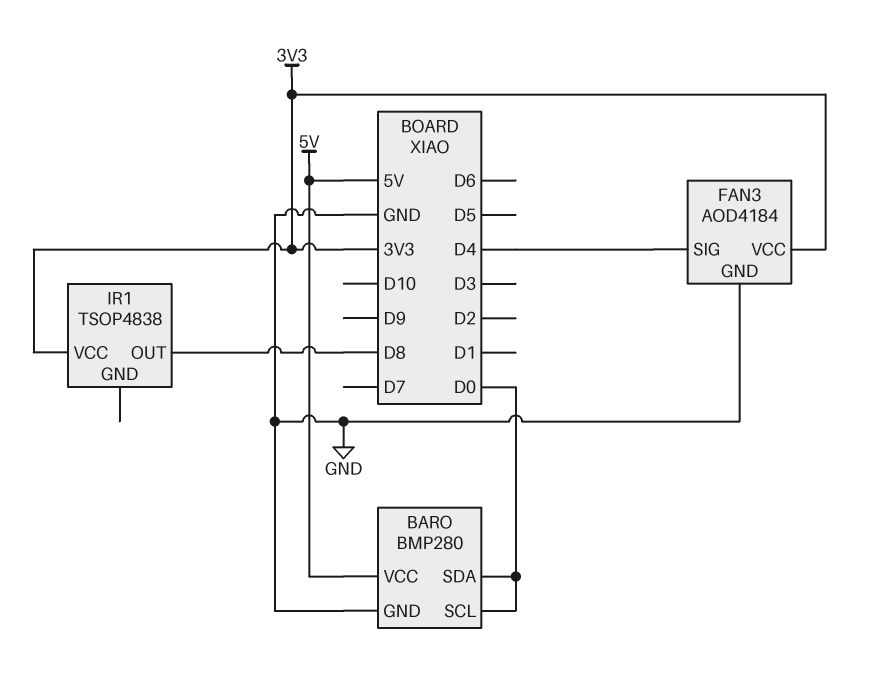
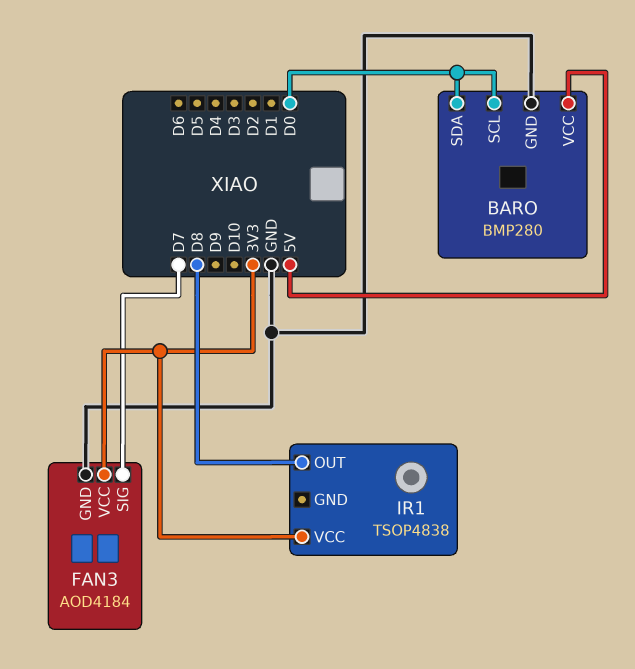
FAN3 pin SIG: D4 -> D7

